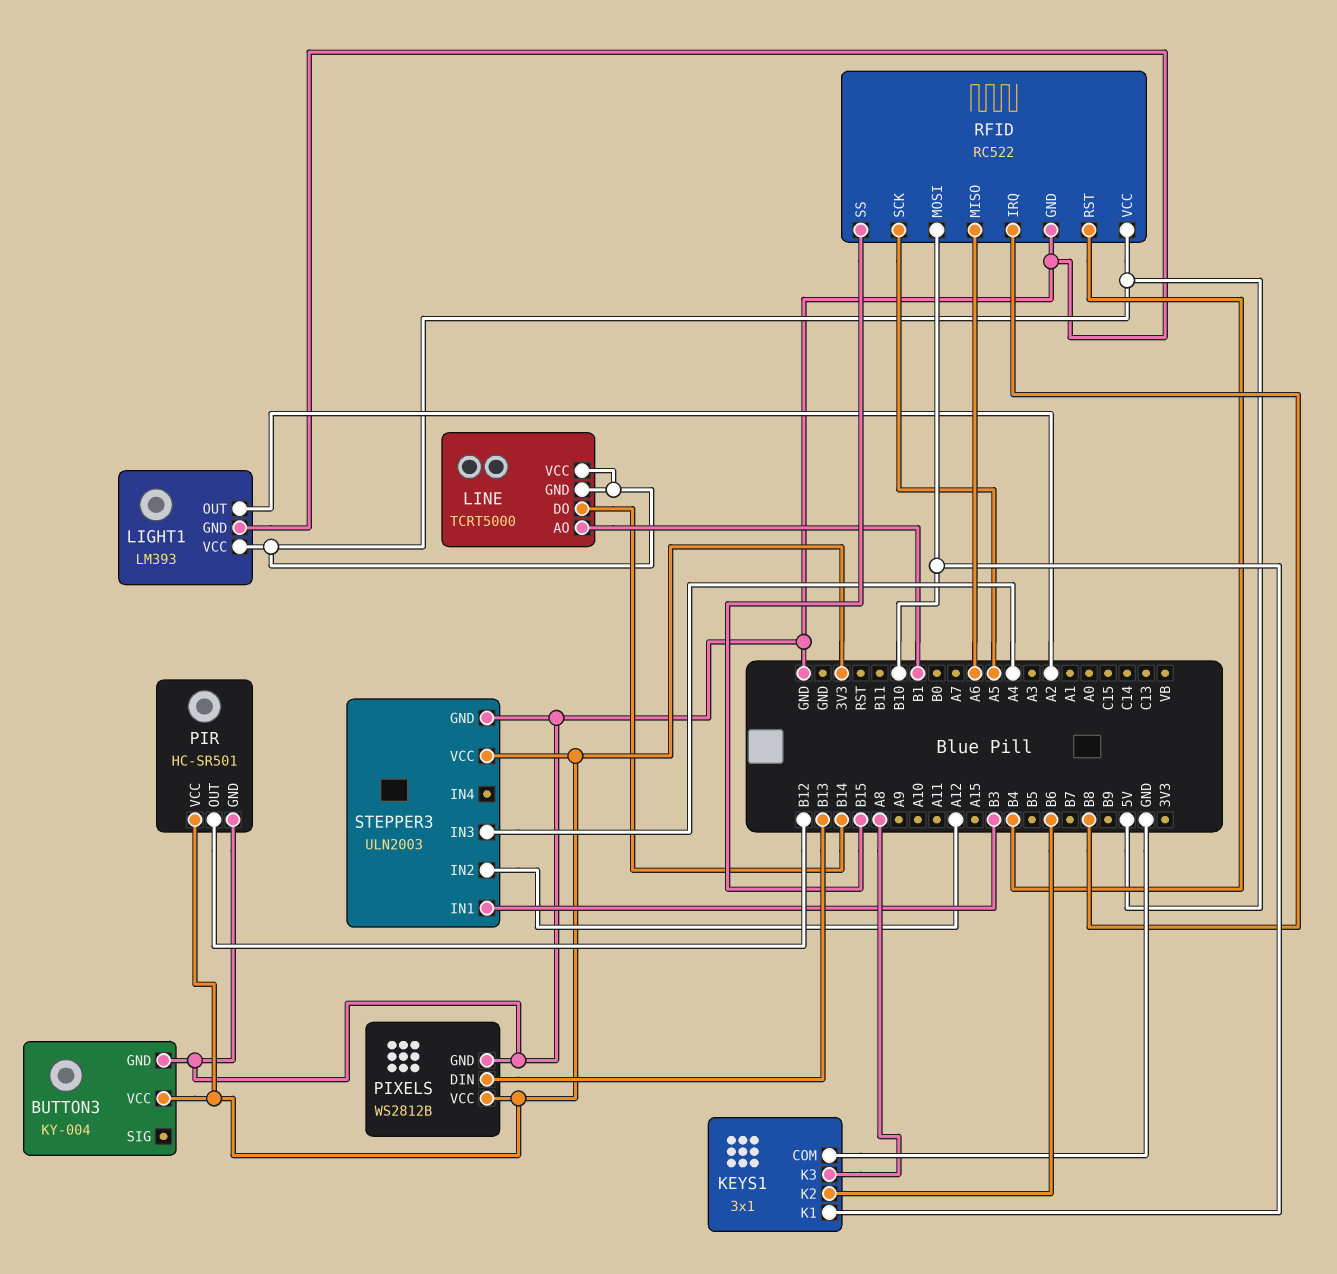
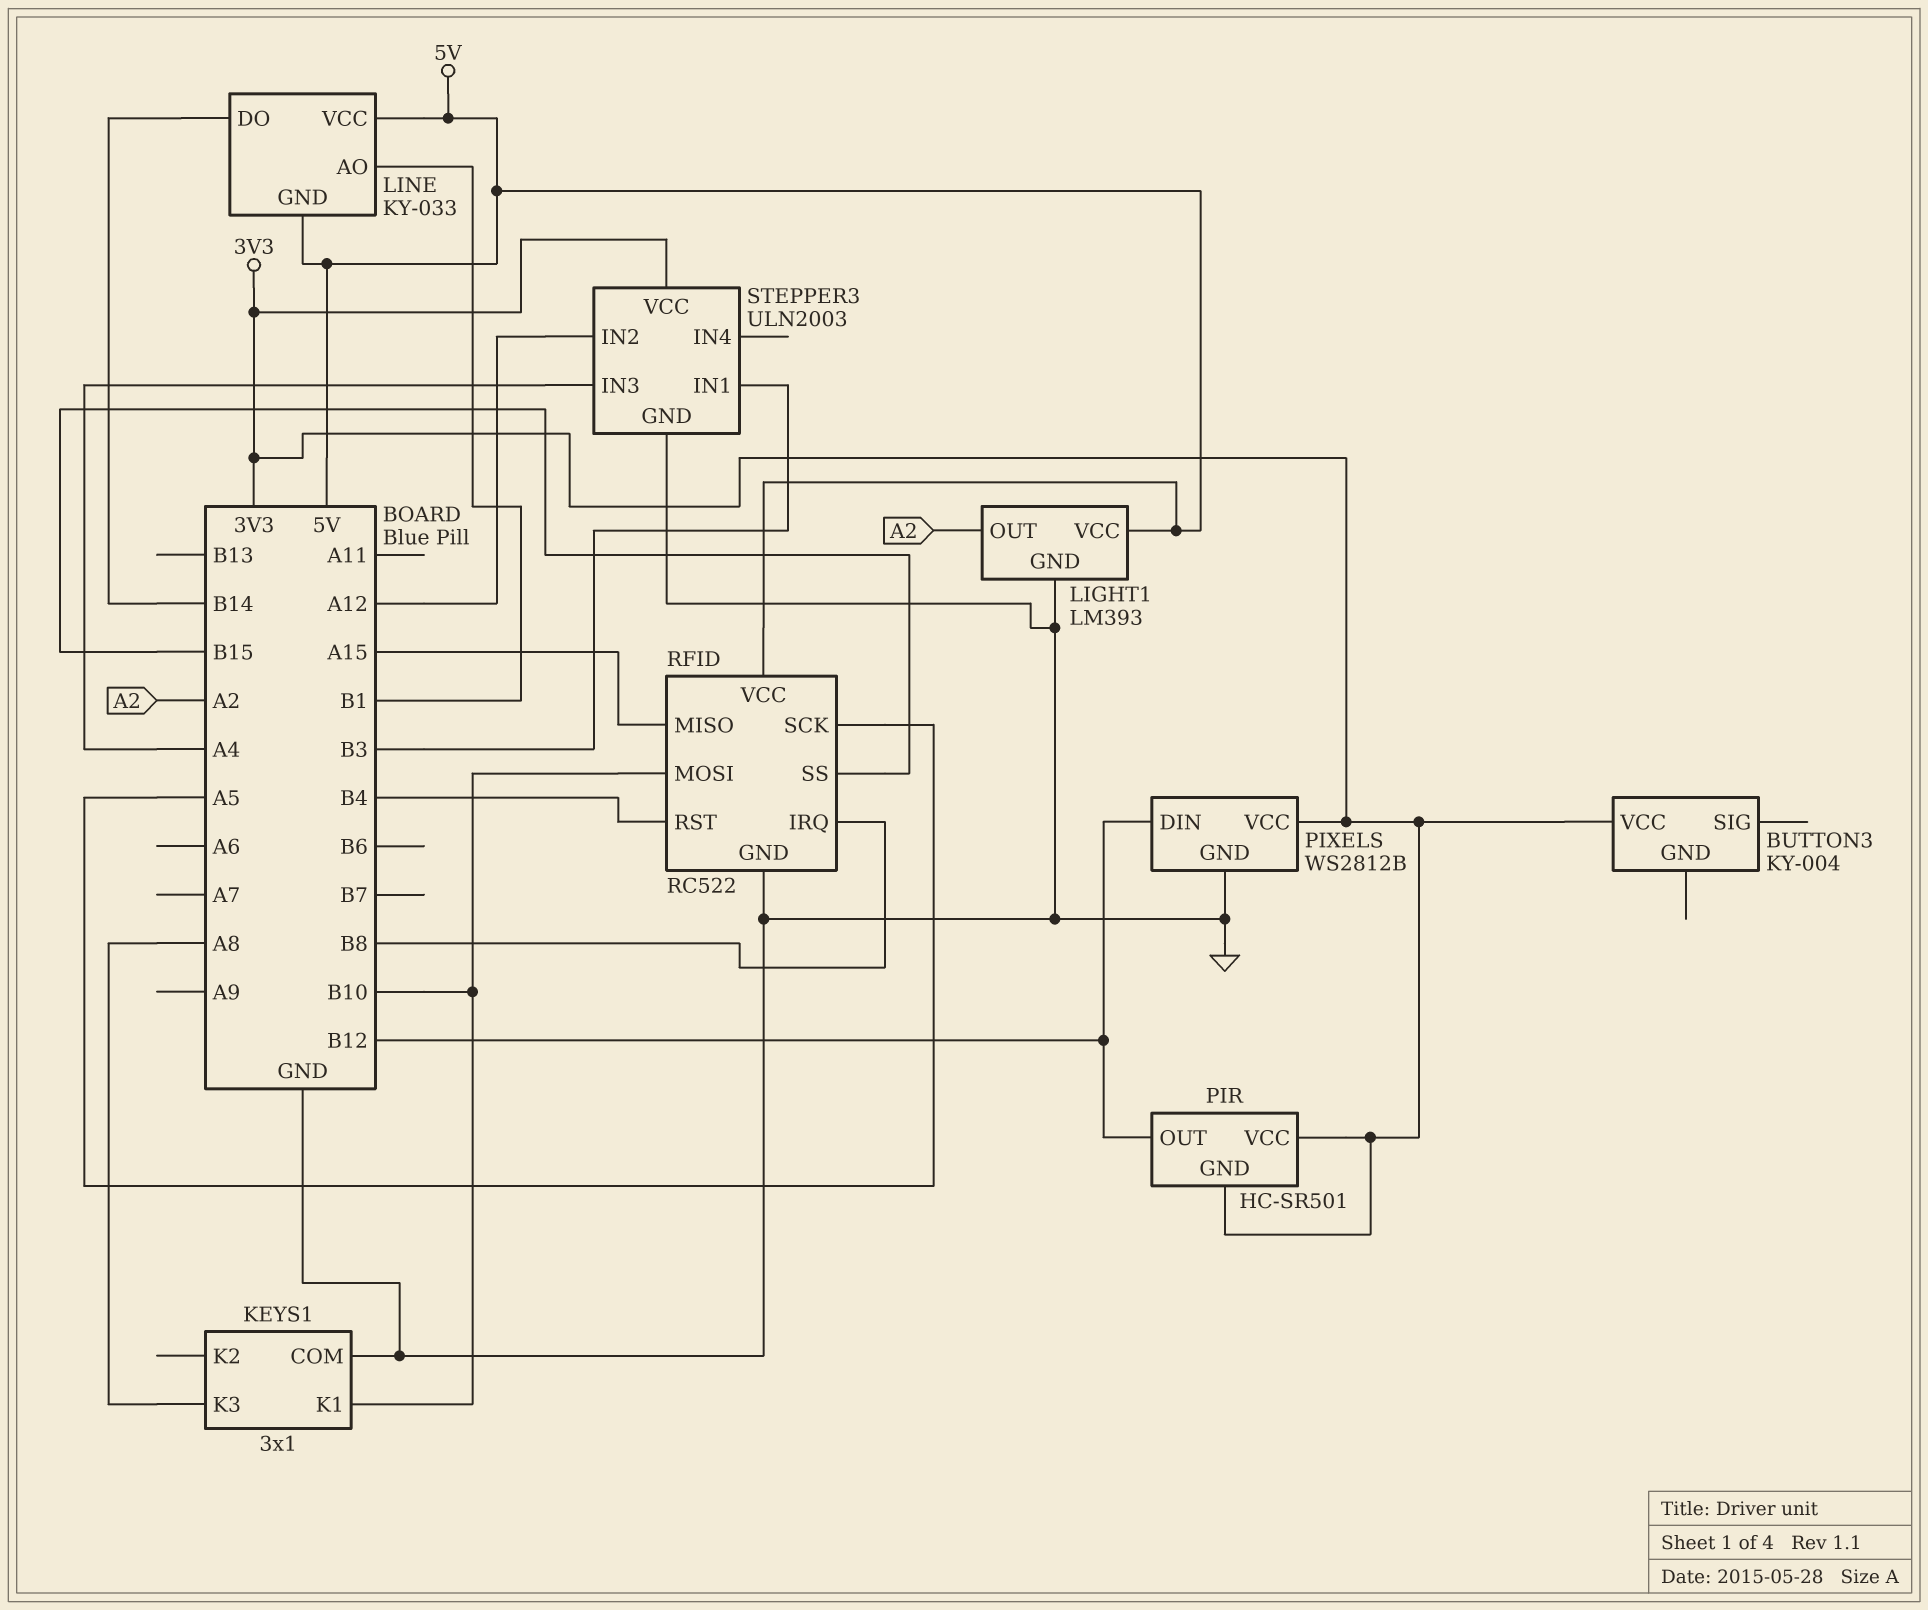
BUTTON3 pin GND: GND -> none
KEYS1 pin K2: B6 -> none
LINE: TCRT5000 -> KY-033
PIR pin GND: GND -> 3V3
PIXELS pin DIN: B13 -> B12
RFID pin MISO: A6 -> A15

